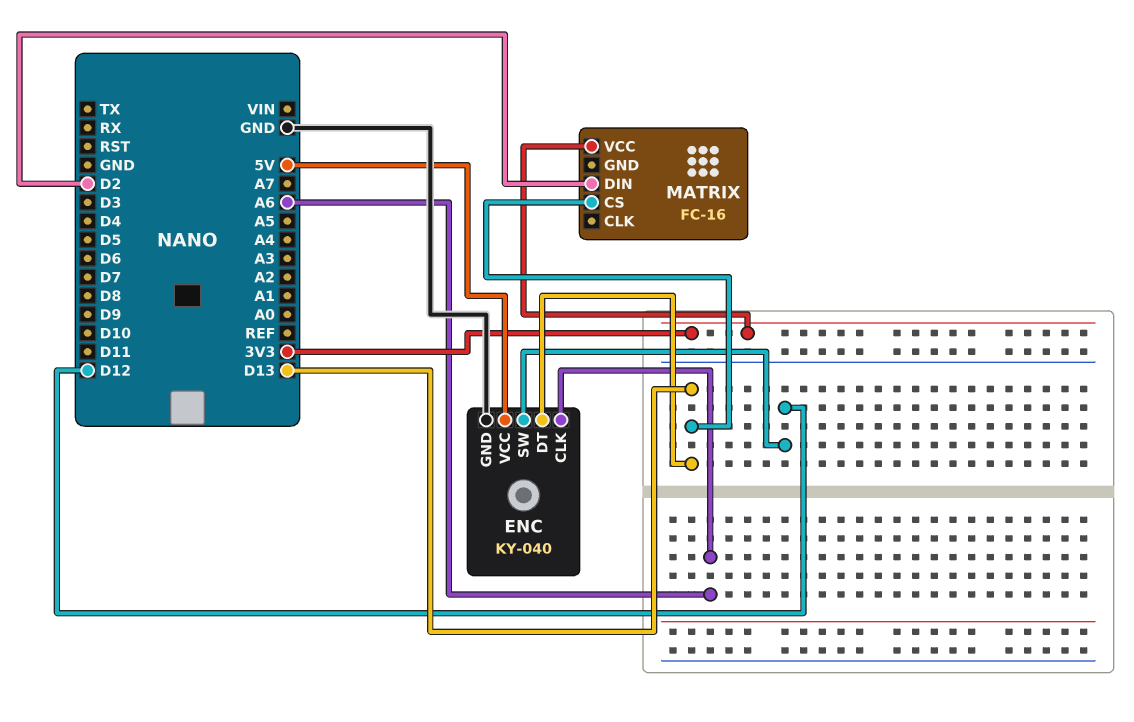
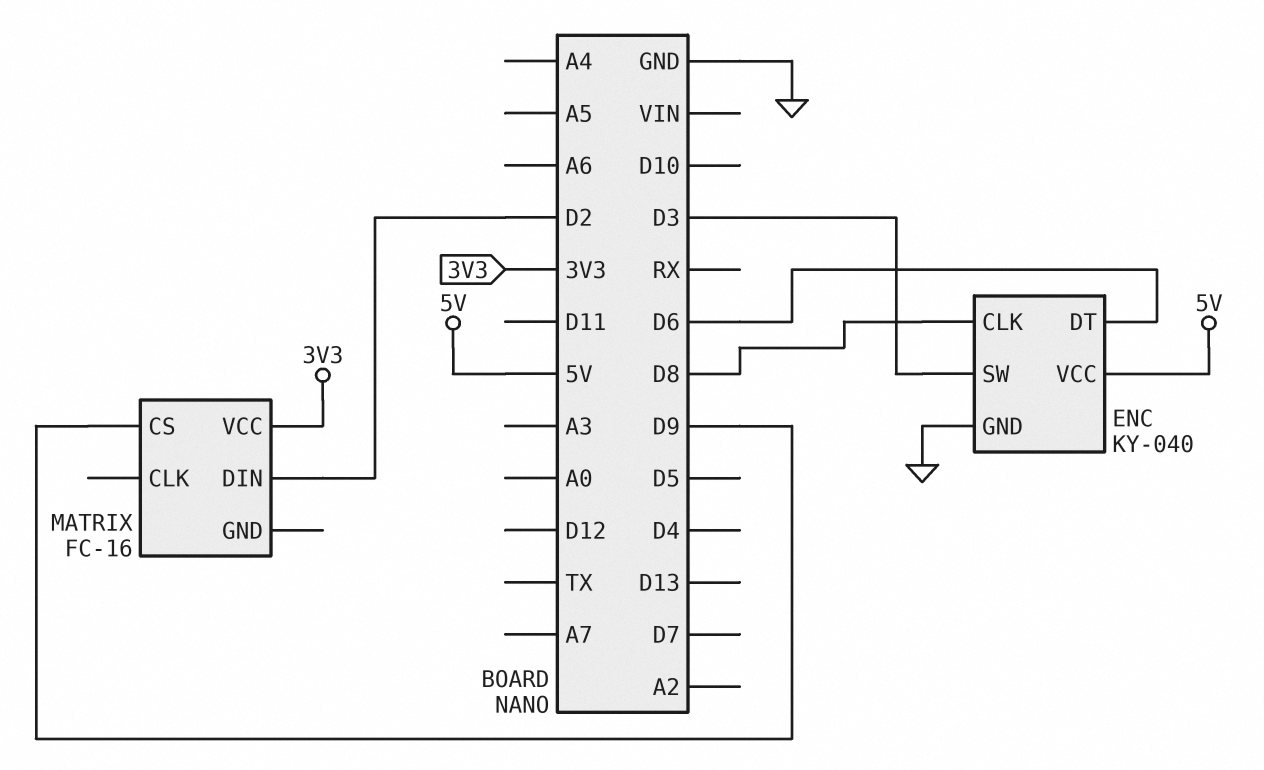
ENC pin CLK: A6 -> D8
ENC pin DT: D13 -> D6
ENC pin SW: D12 -> D3
MATRIX pin CS: D13 -> D9

